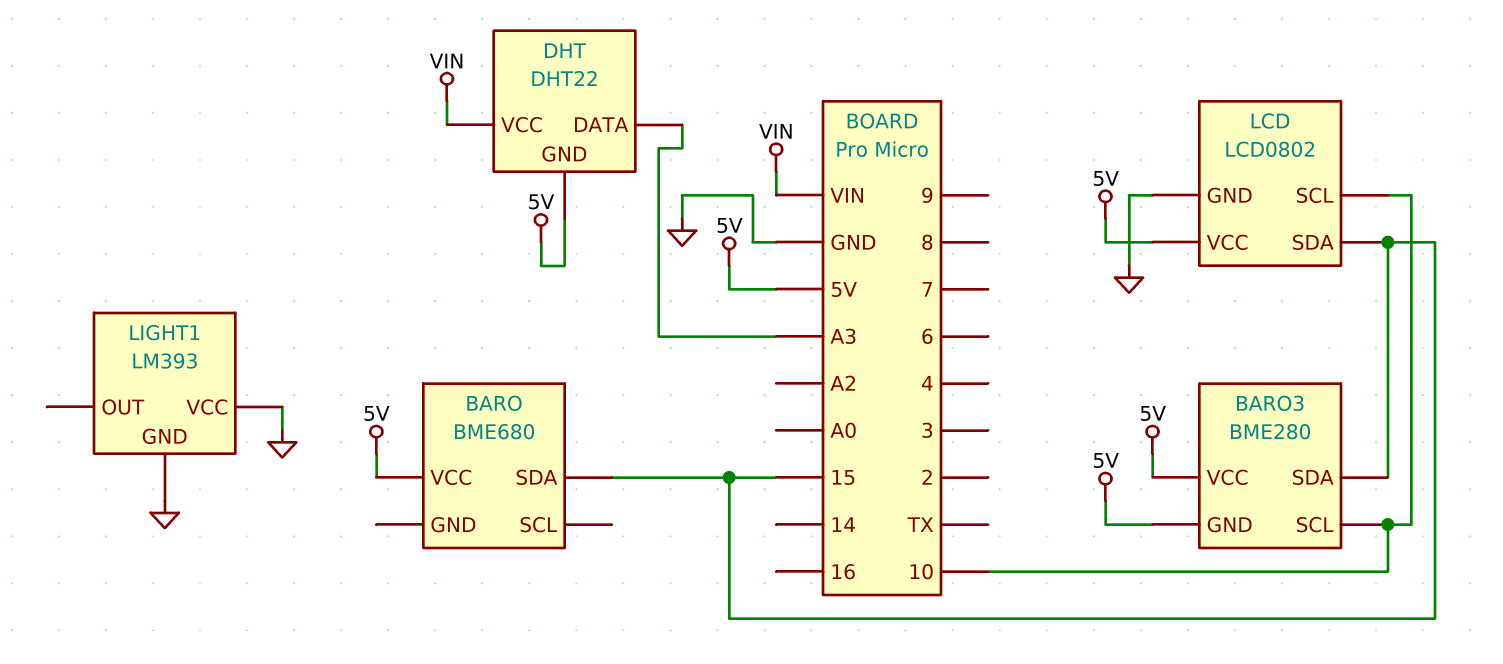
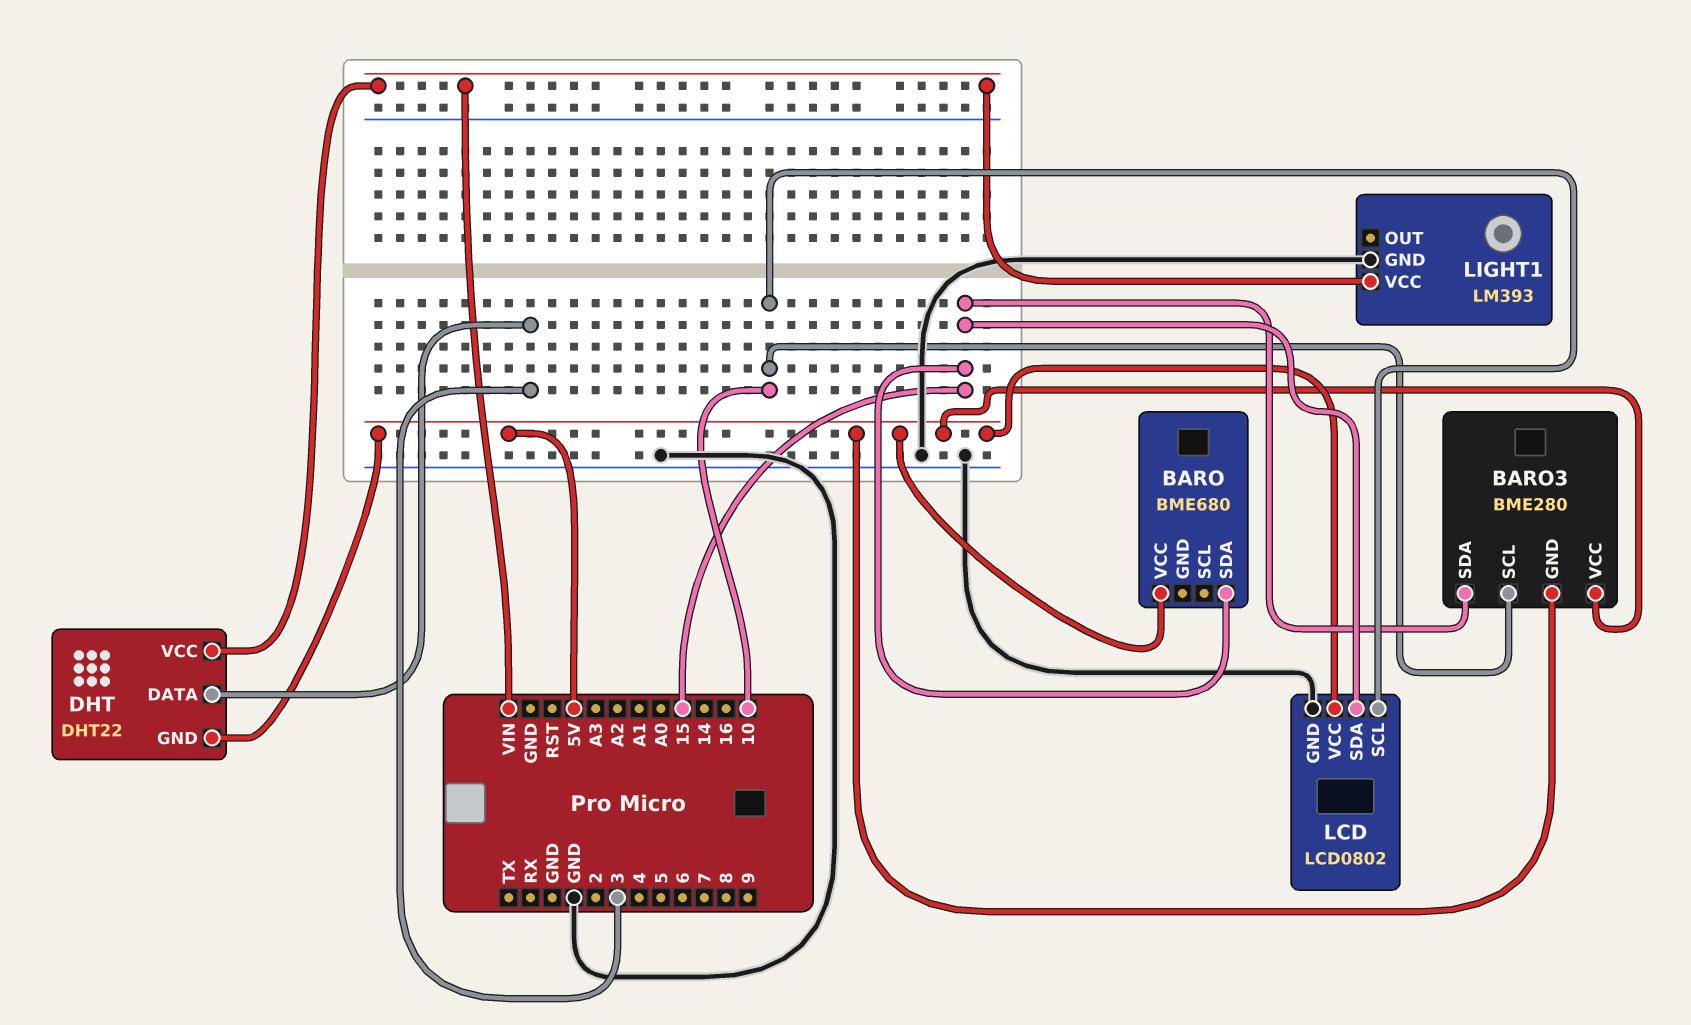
DHT pin DATA: A3 -> 3
LIGHT1 pin VCC: GND -> VIN

